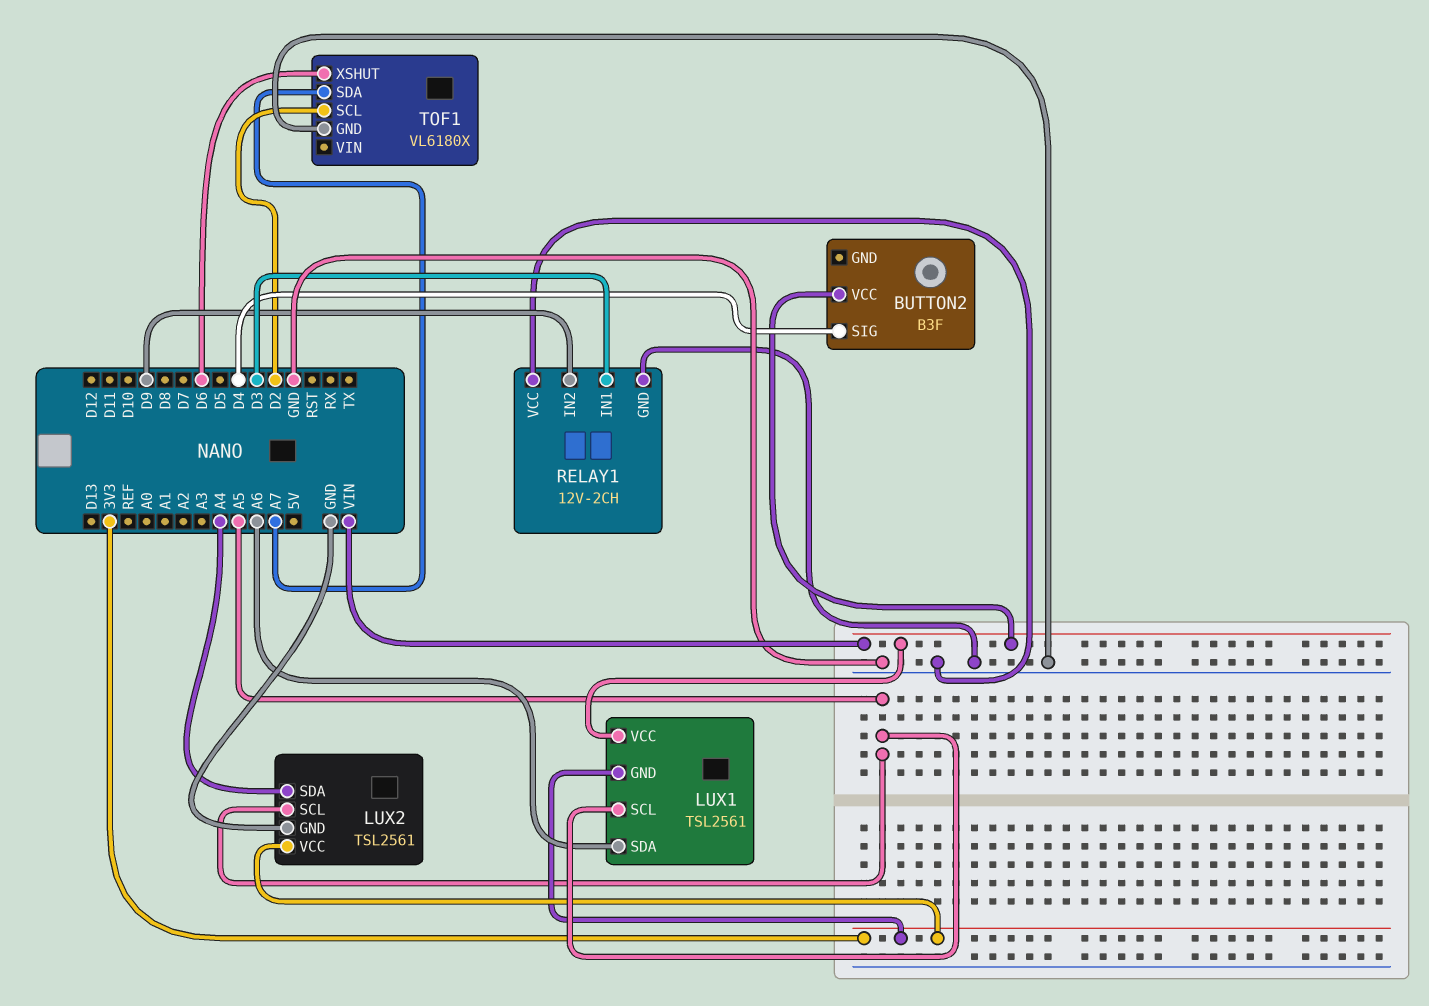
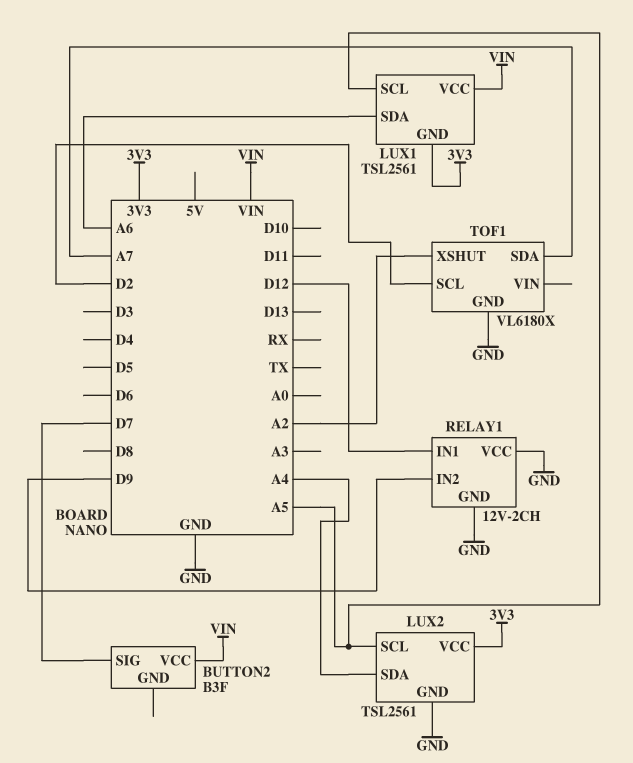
BUTTON2 pin SIG: D4 -> D7
RELAY1 pin IN1: D3 -> D12
TOF1 pin XSHUT: D6 -> A2

